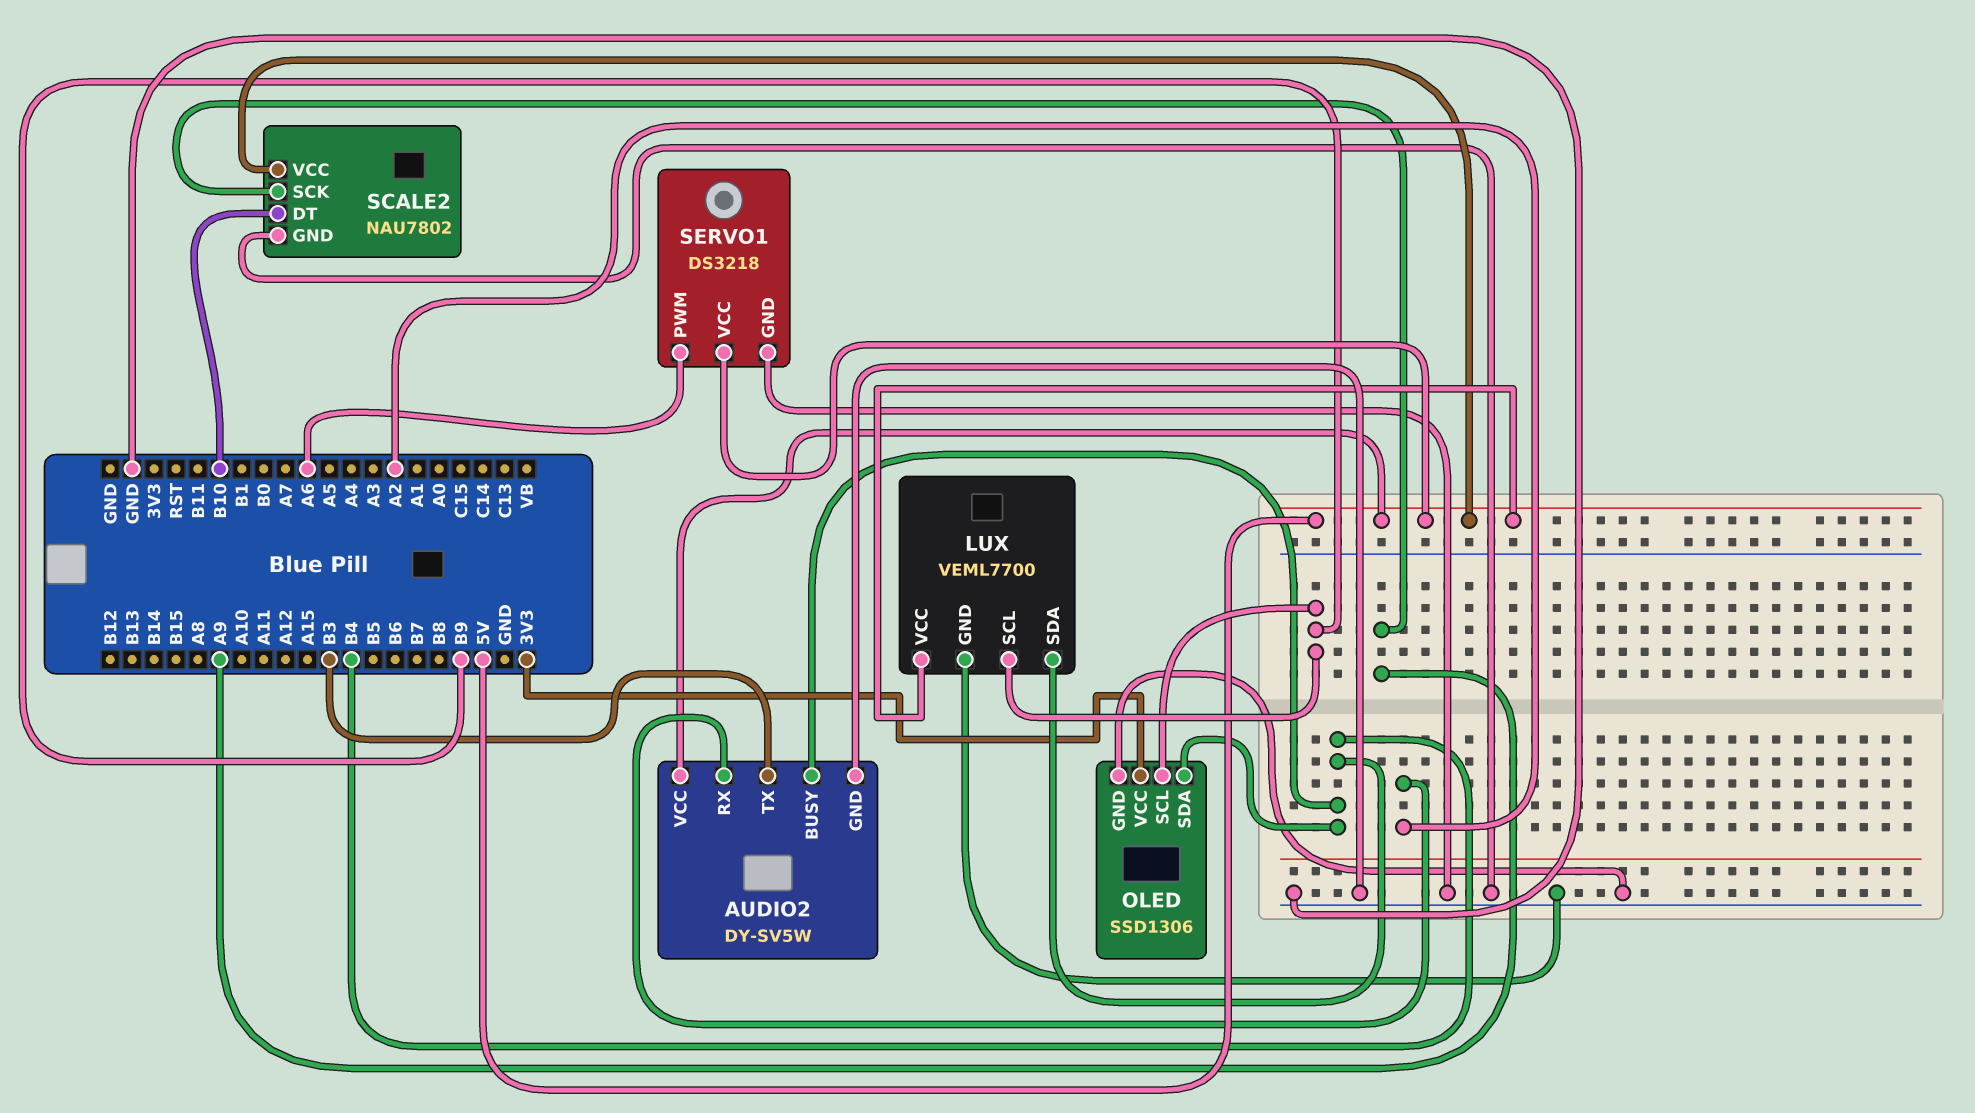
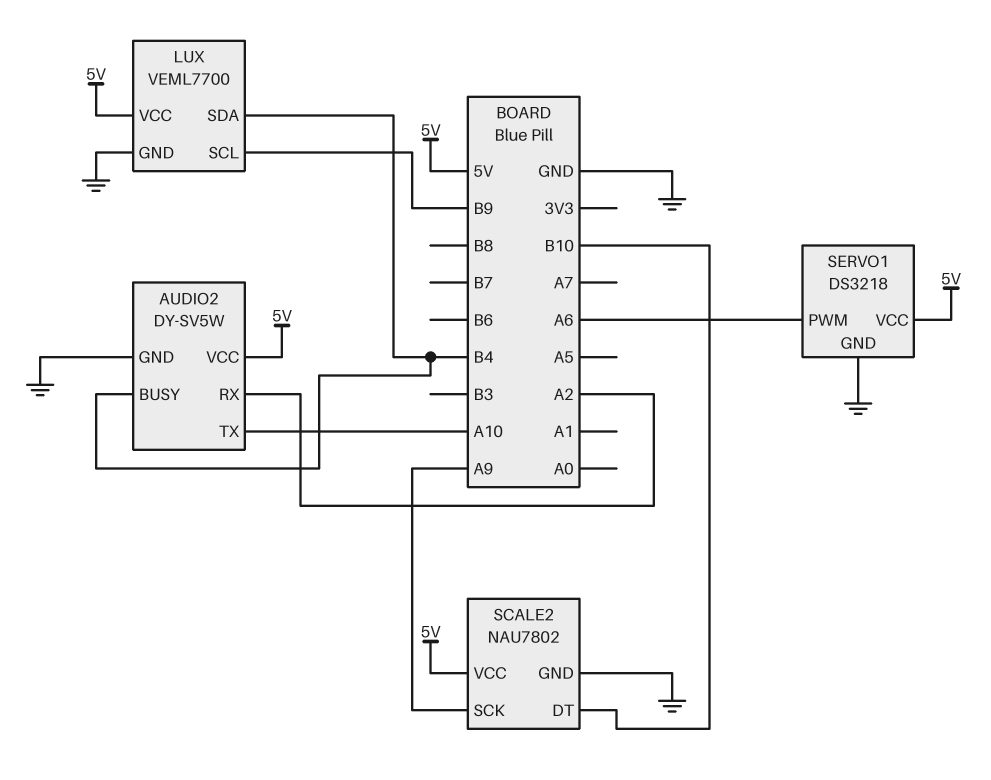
AUDIO2 pin TX: B3 -> A10
OLED: SSD1306 -> none
OLED pin GND: GND -> none
OLED pin SCL: B9 -> none
OLED pin SDA: B4 -> none
OLED pin VCC: 3V3 -> none

